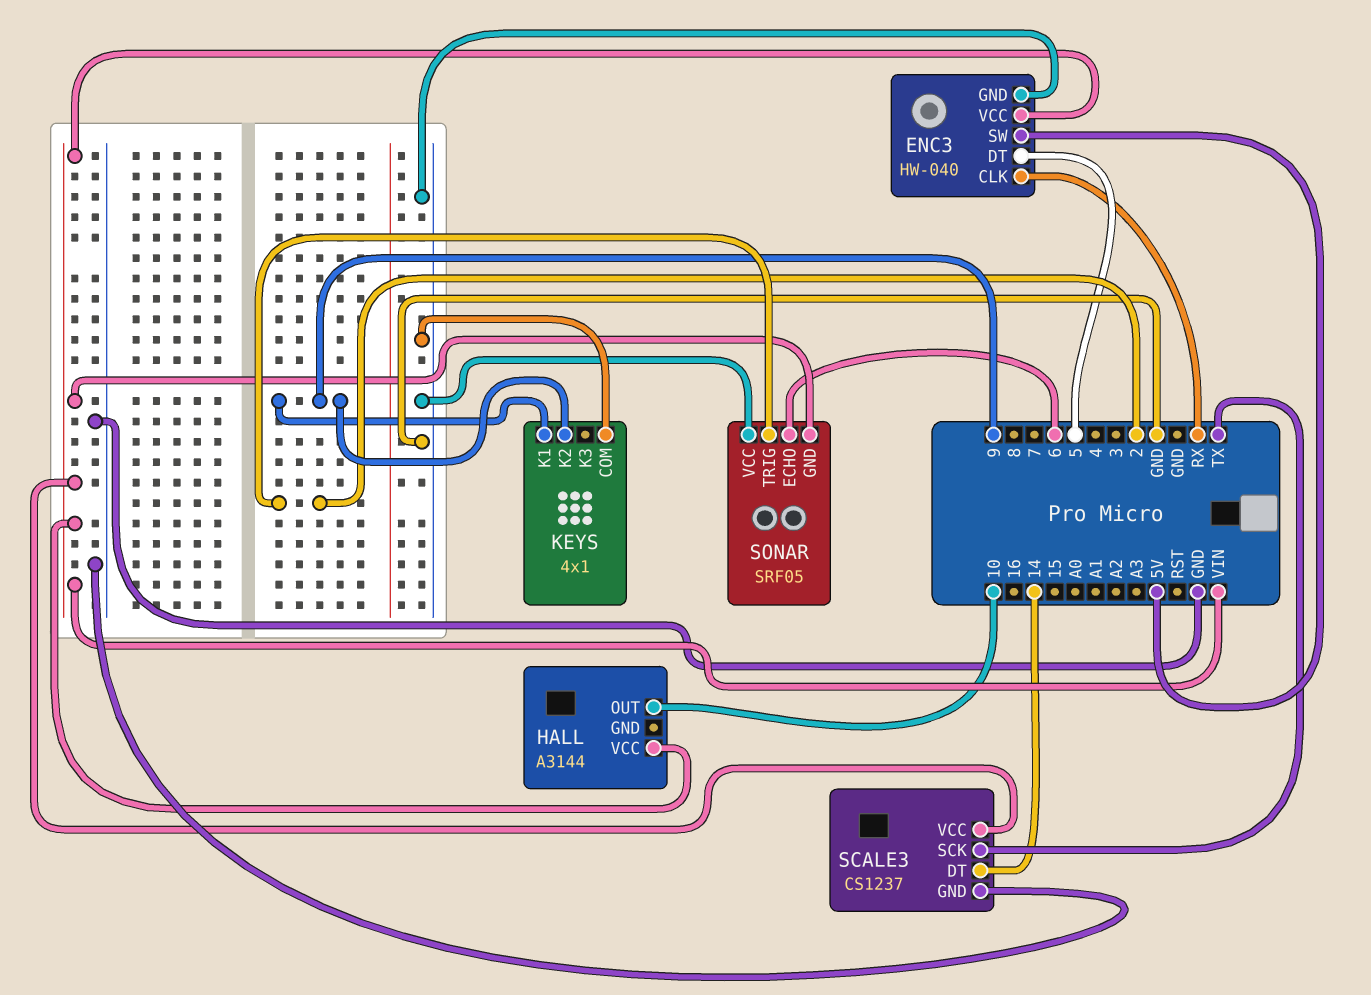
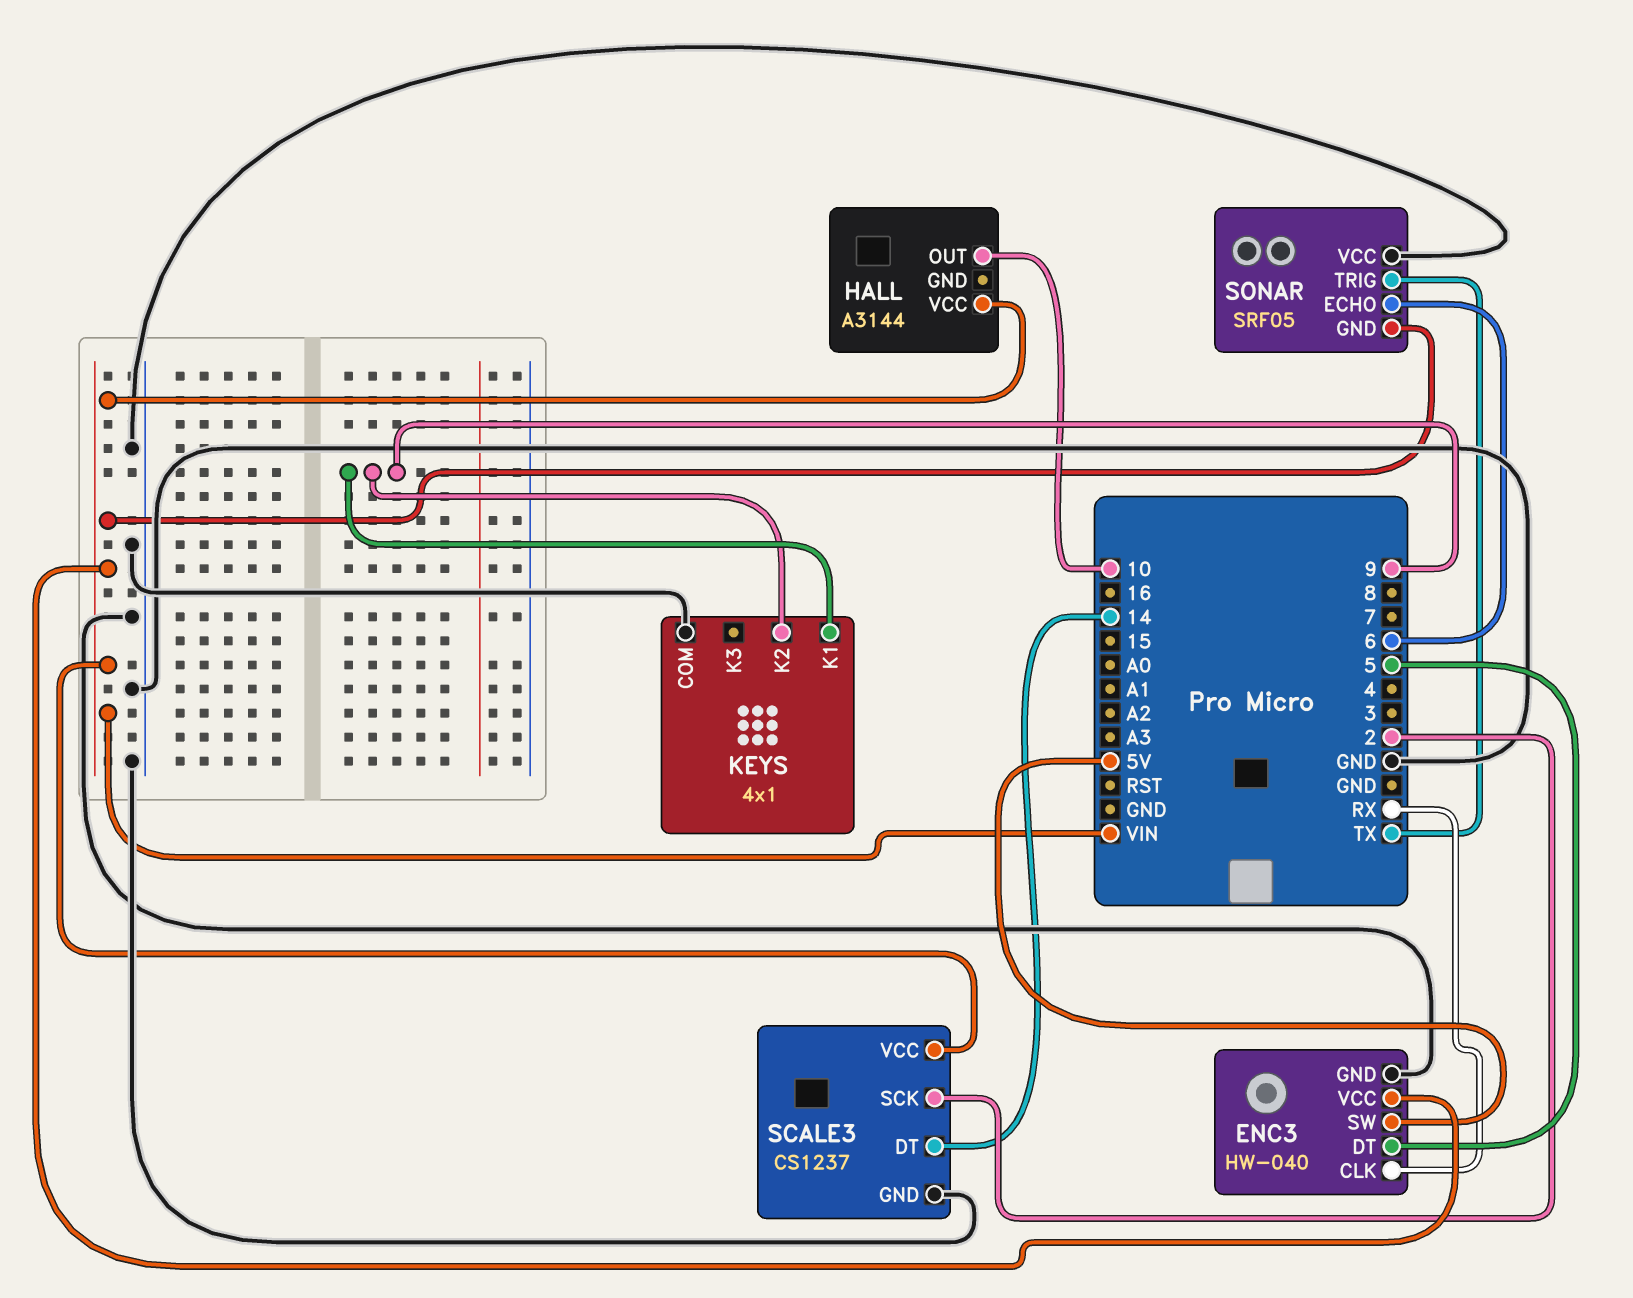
SCALE3 pin SCK: TX -> 2
SONAR pin TRIG: 2 -> TX

